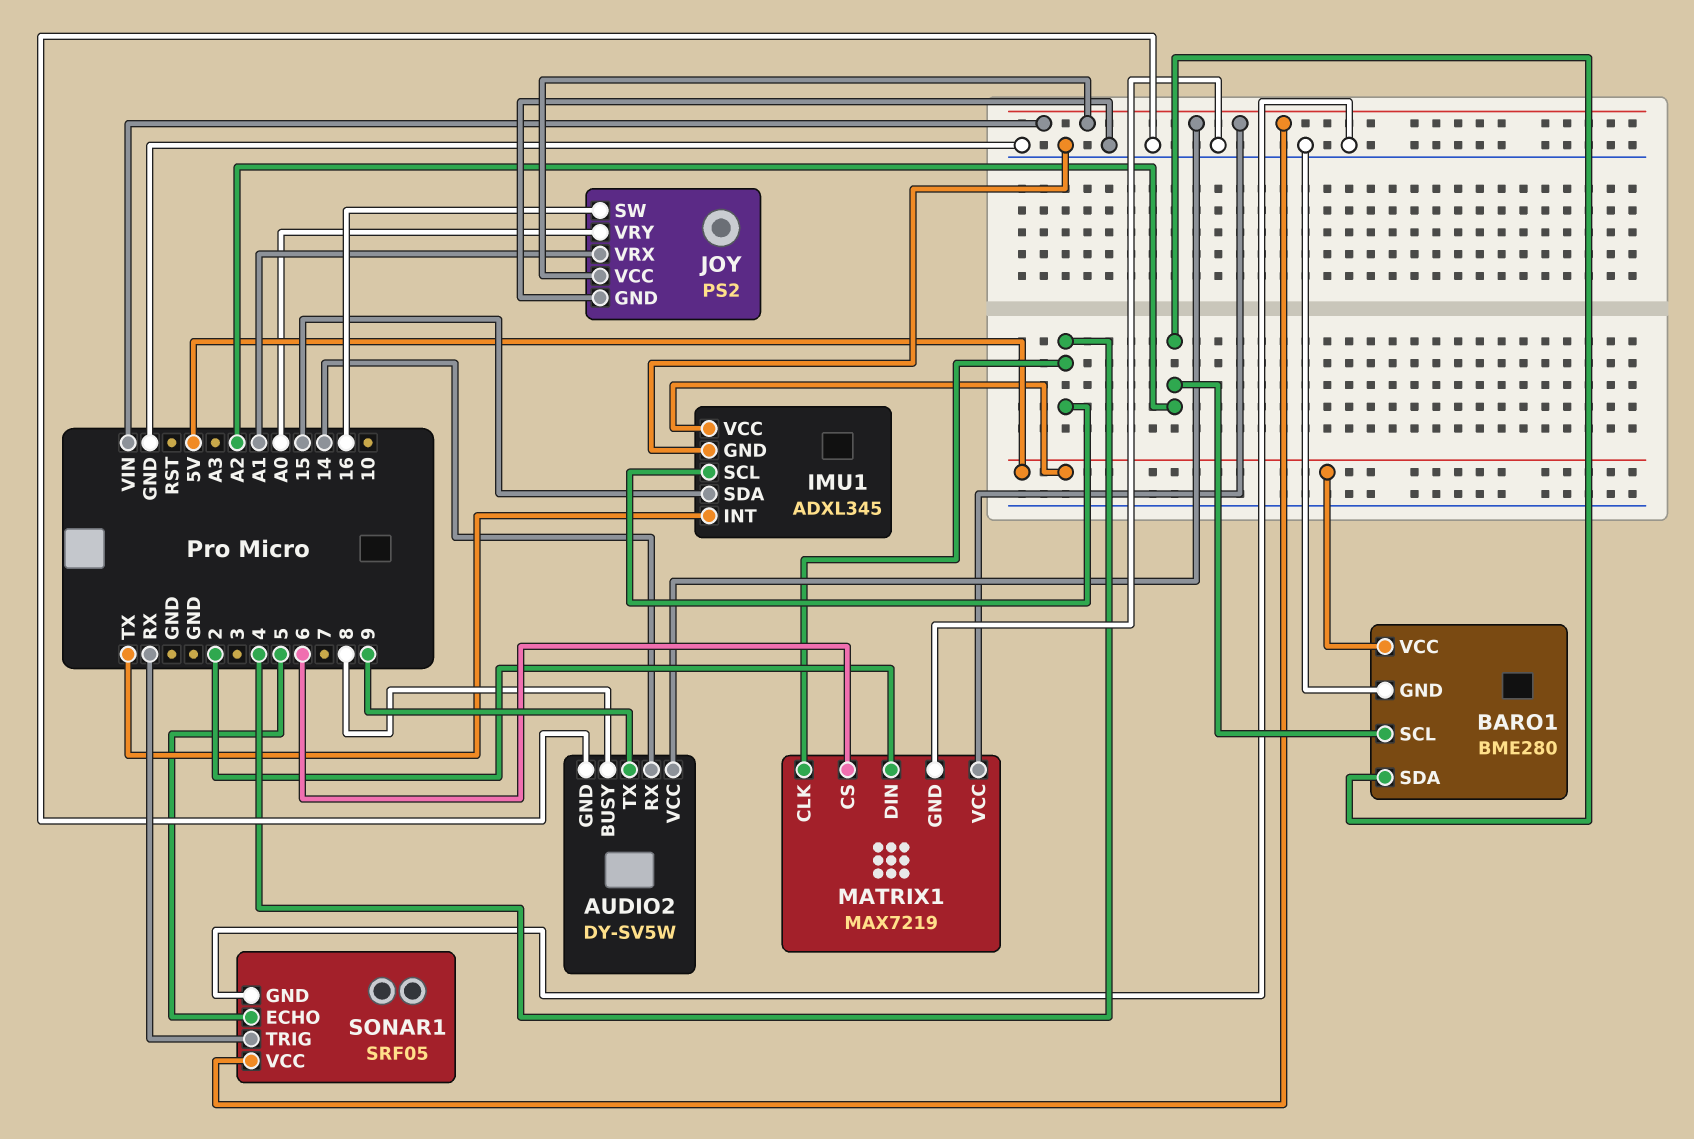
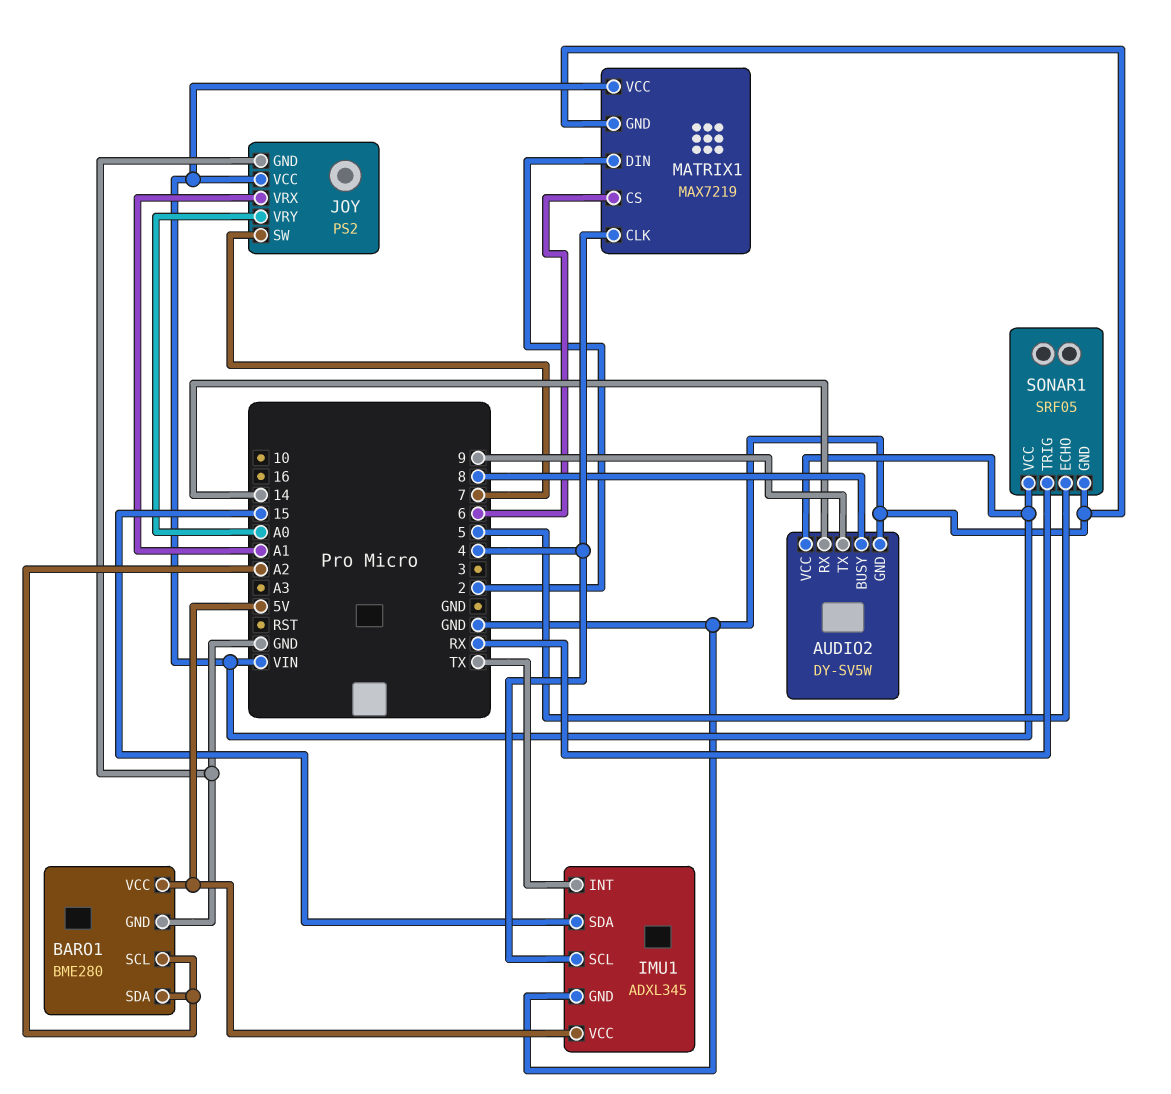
JOY pin SW: 16 -> 7

